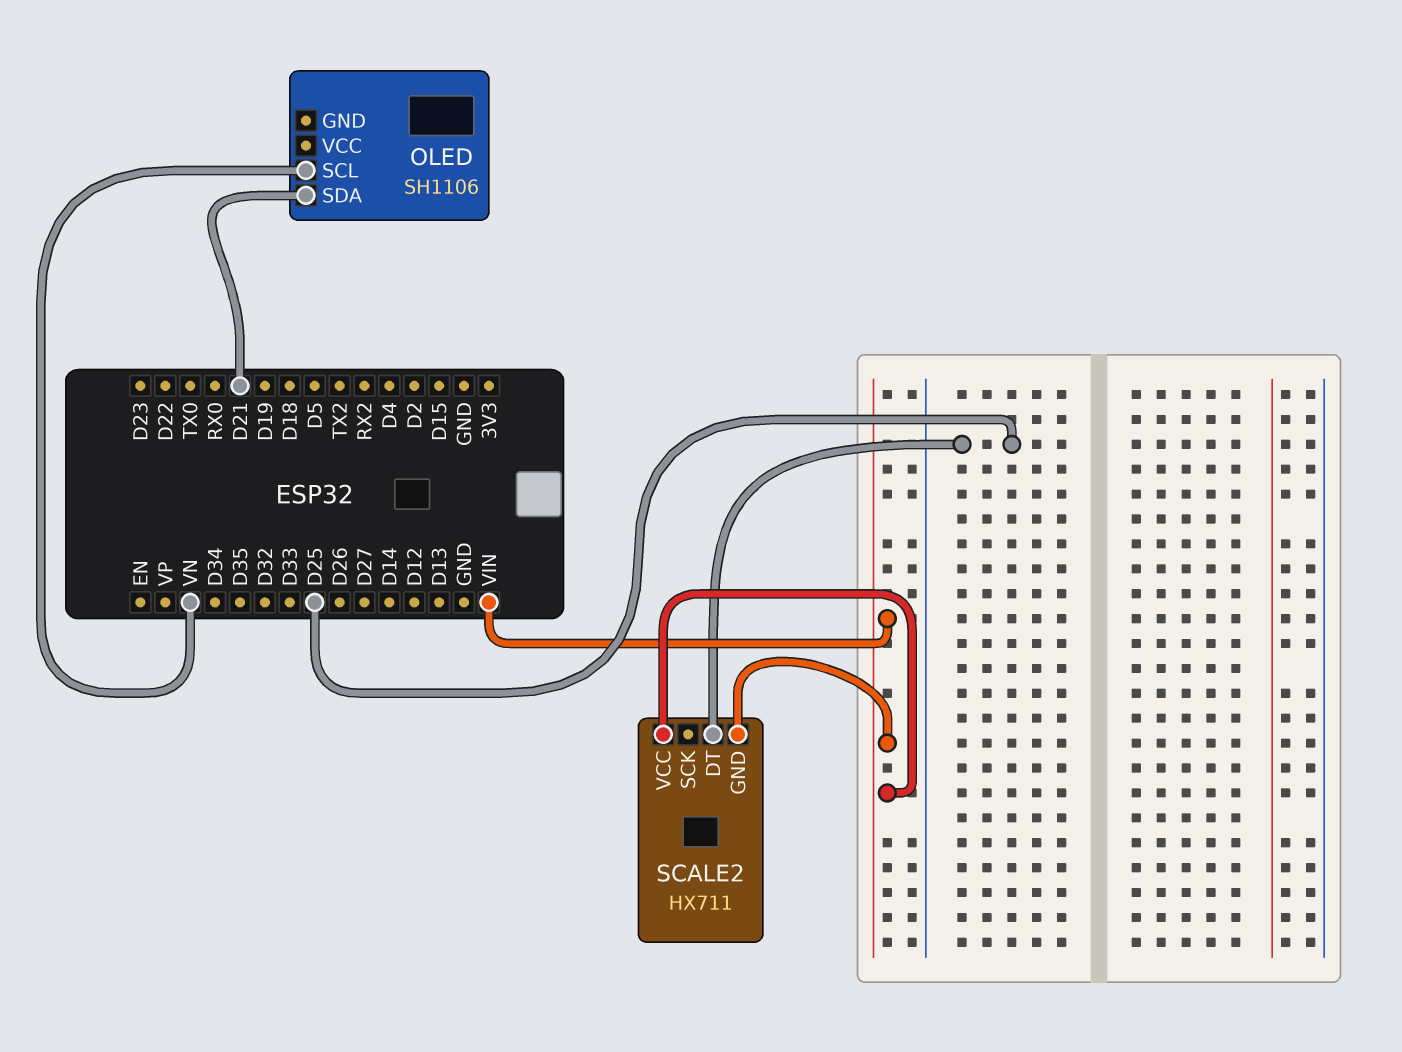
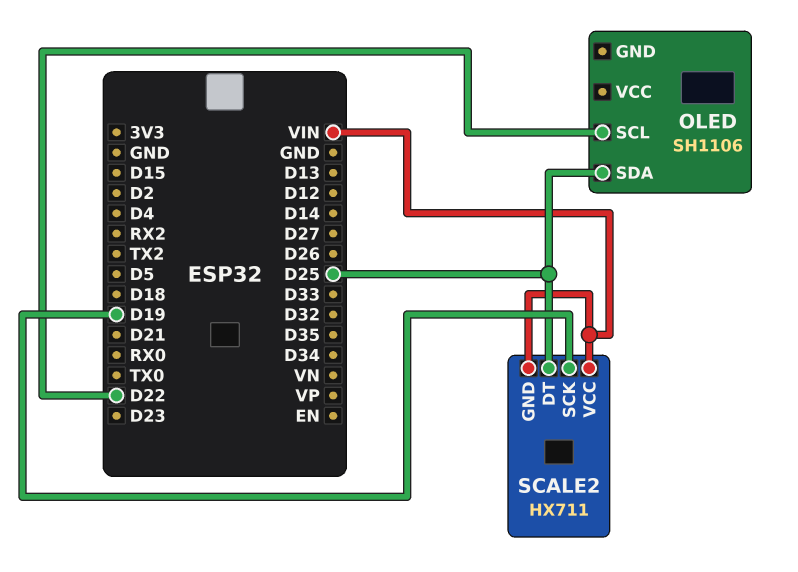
OLED pin SCL: VN -> D22
OLED pin SDA: D21 -> D25
SCALE2 pin SCK: none -> D19

